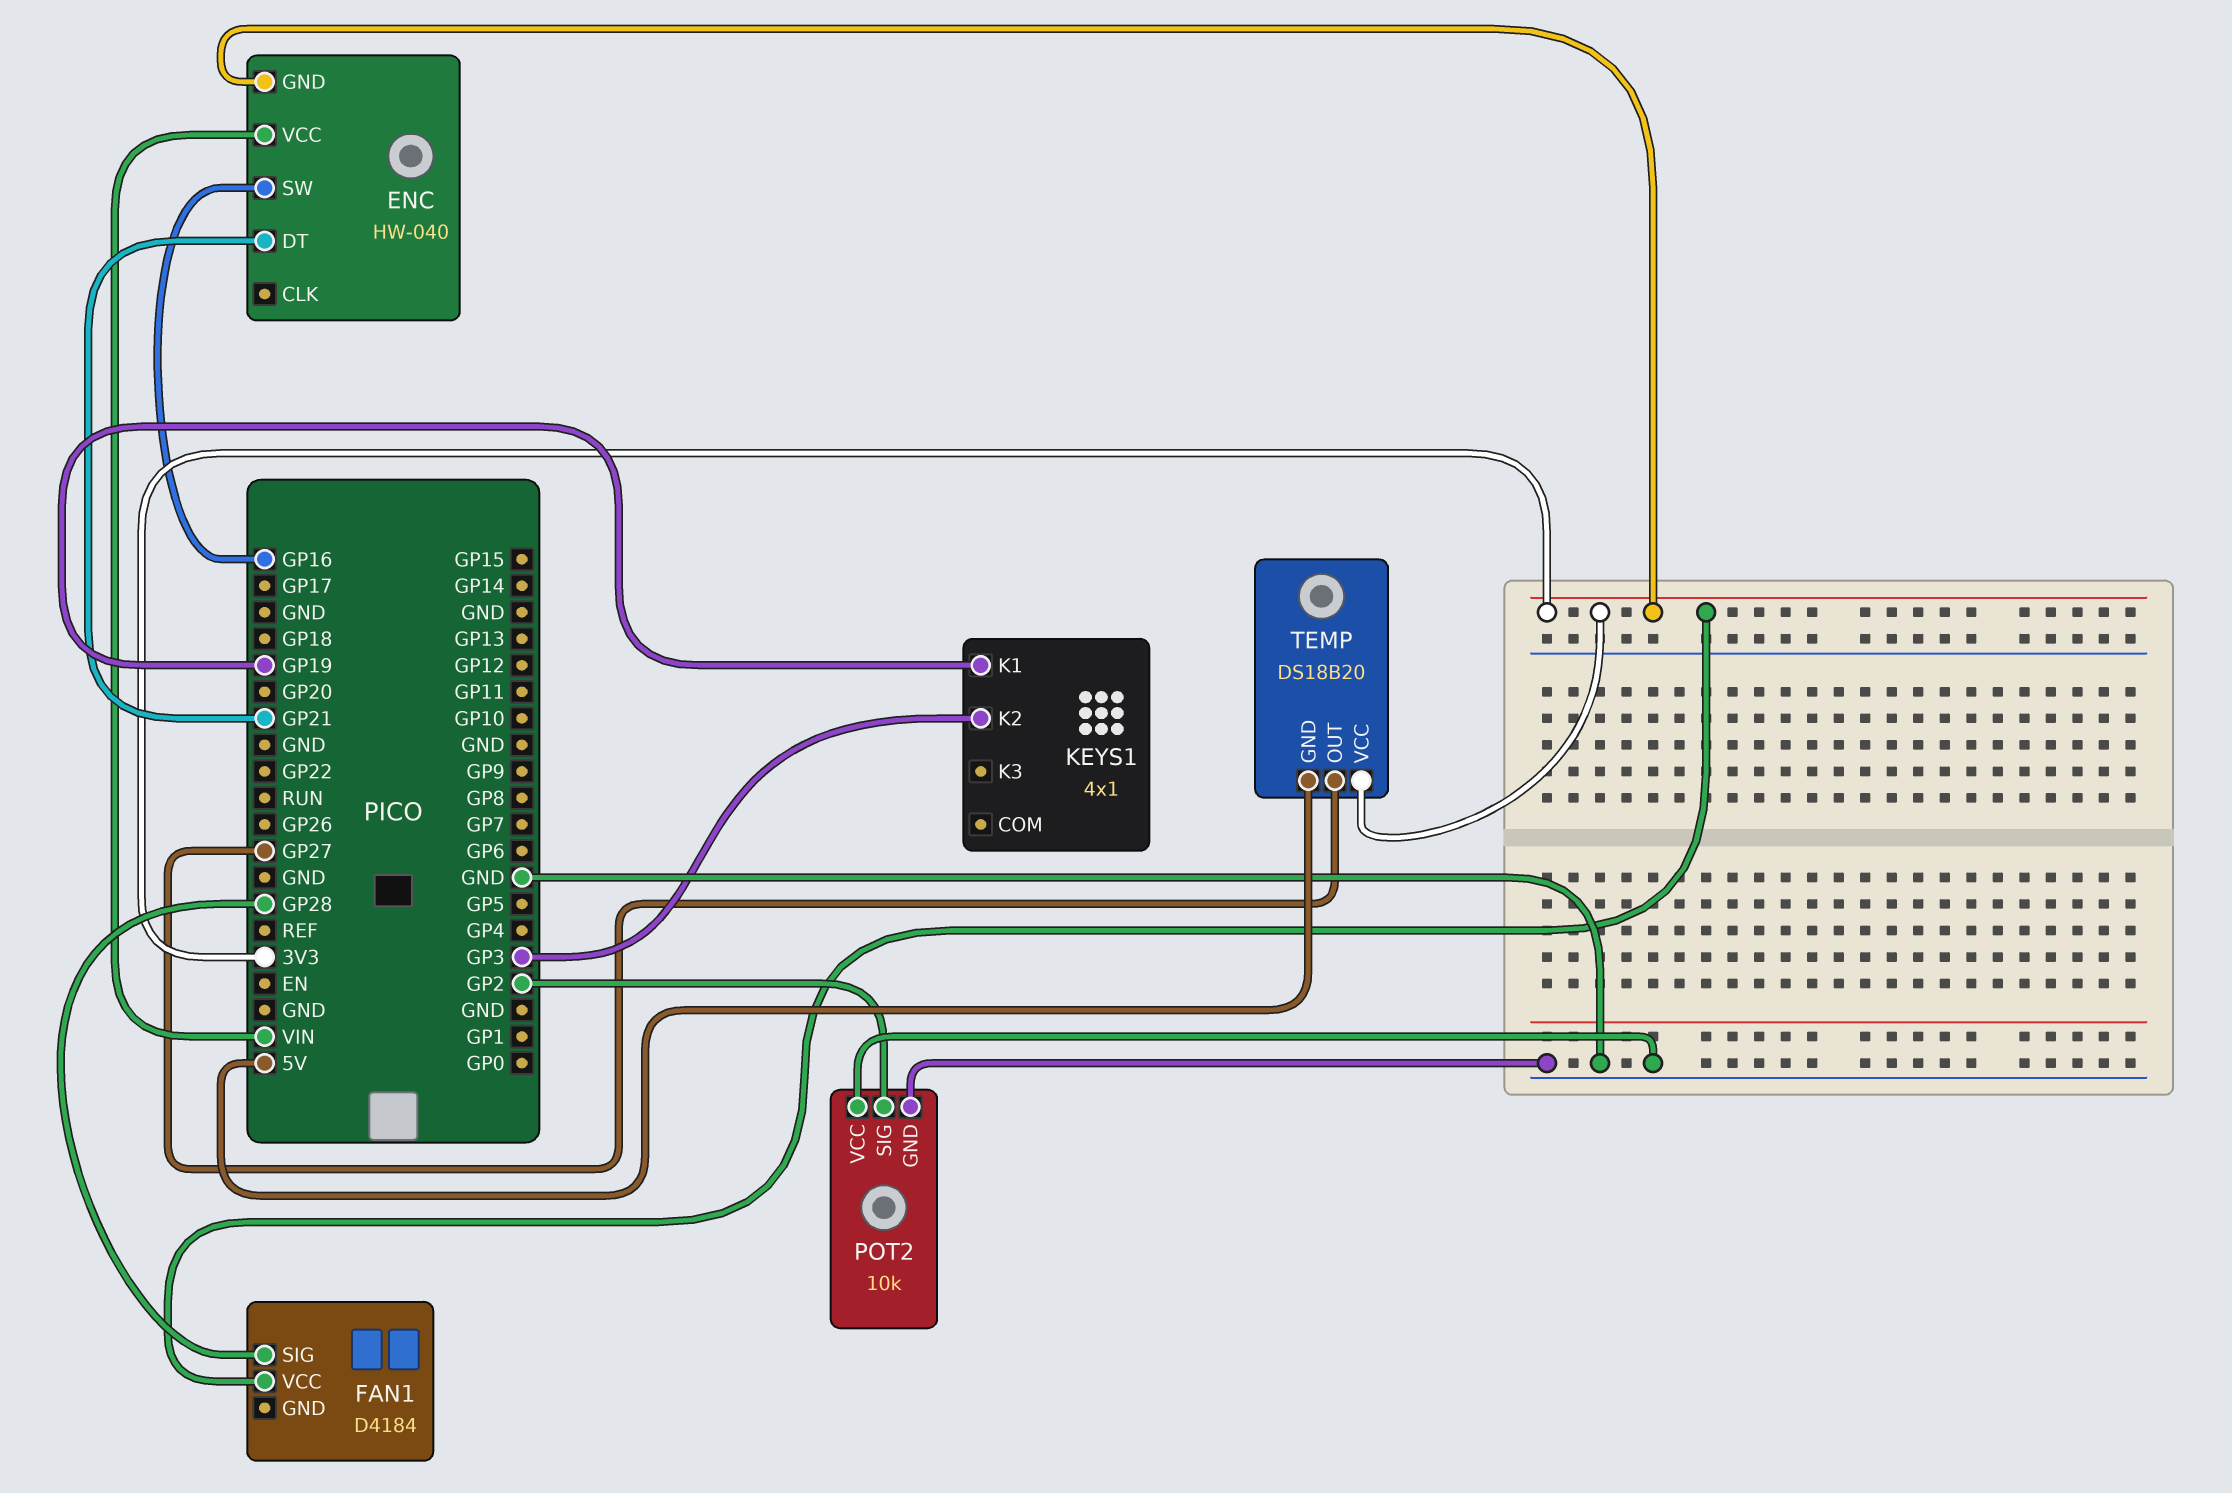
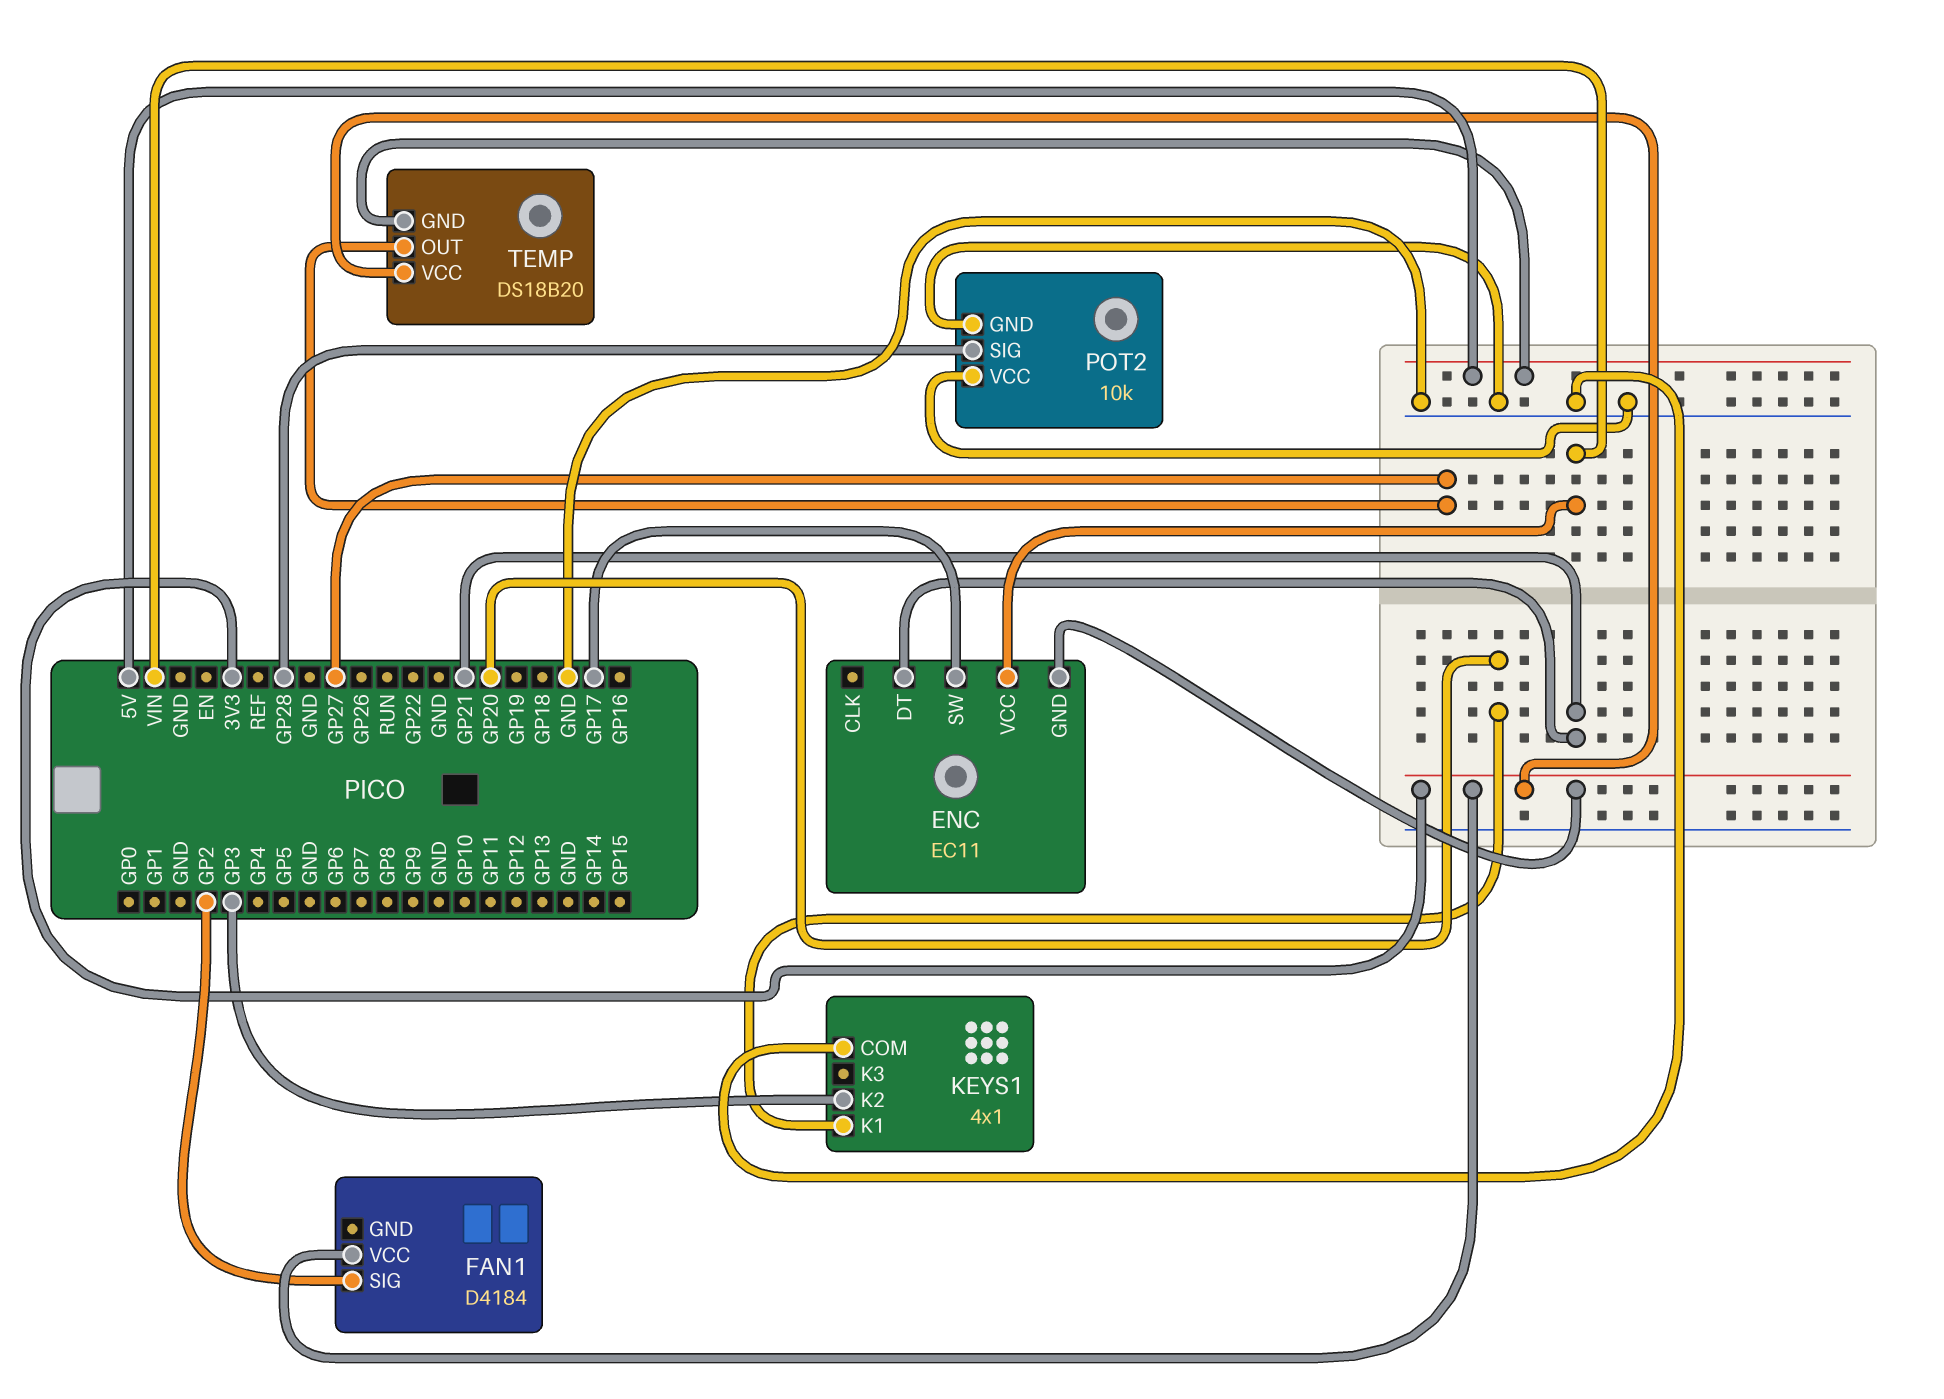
ENC: HW-040 -> EC11
ENC pin SW: GP16 -> GP17
FAN1 pin SIG: GP28 -> GP2
KEYS1 pin COM: none -> GND
KEYS1 pin K1: GP19 -> GP20
POT2 pin SIG: GP2 -> GP28

